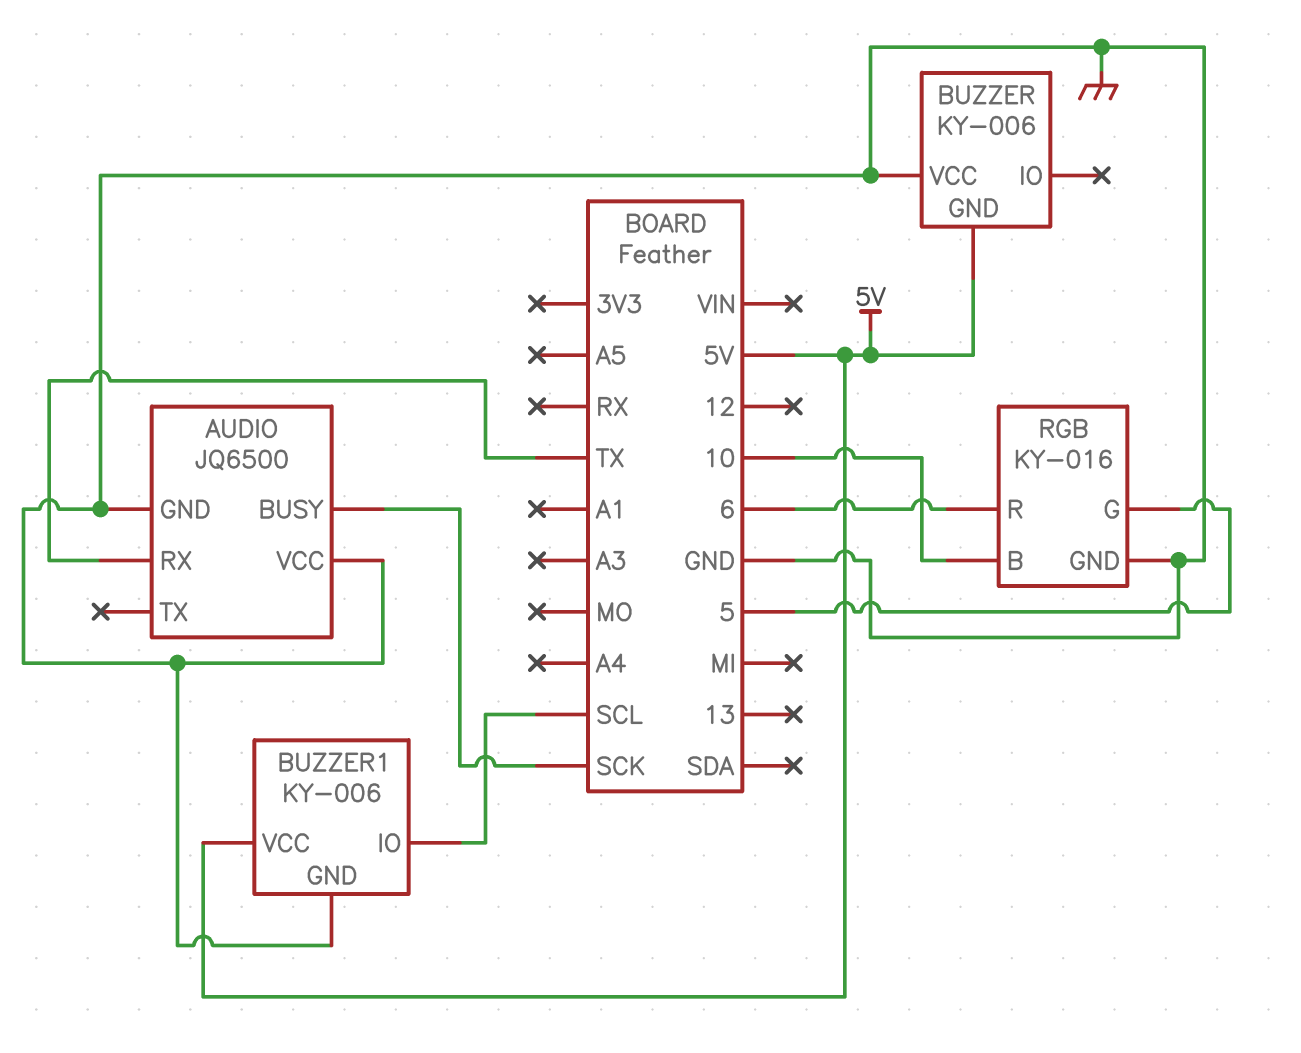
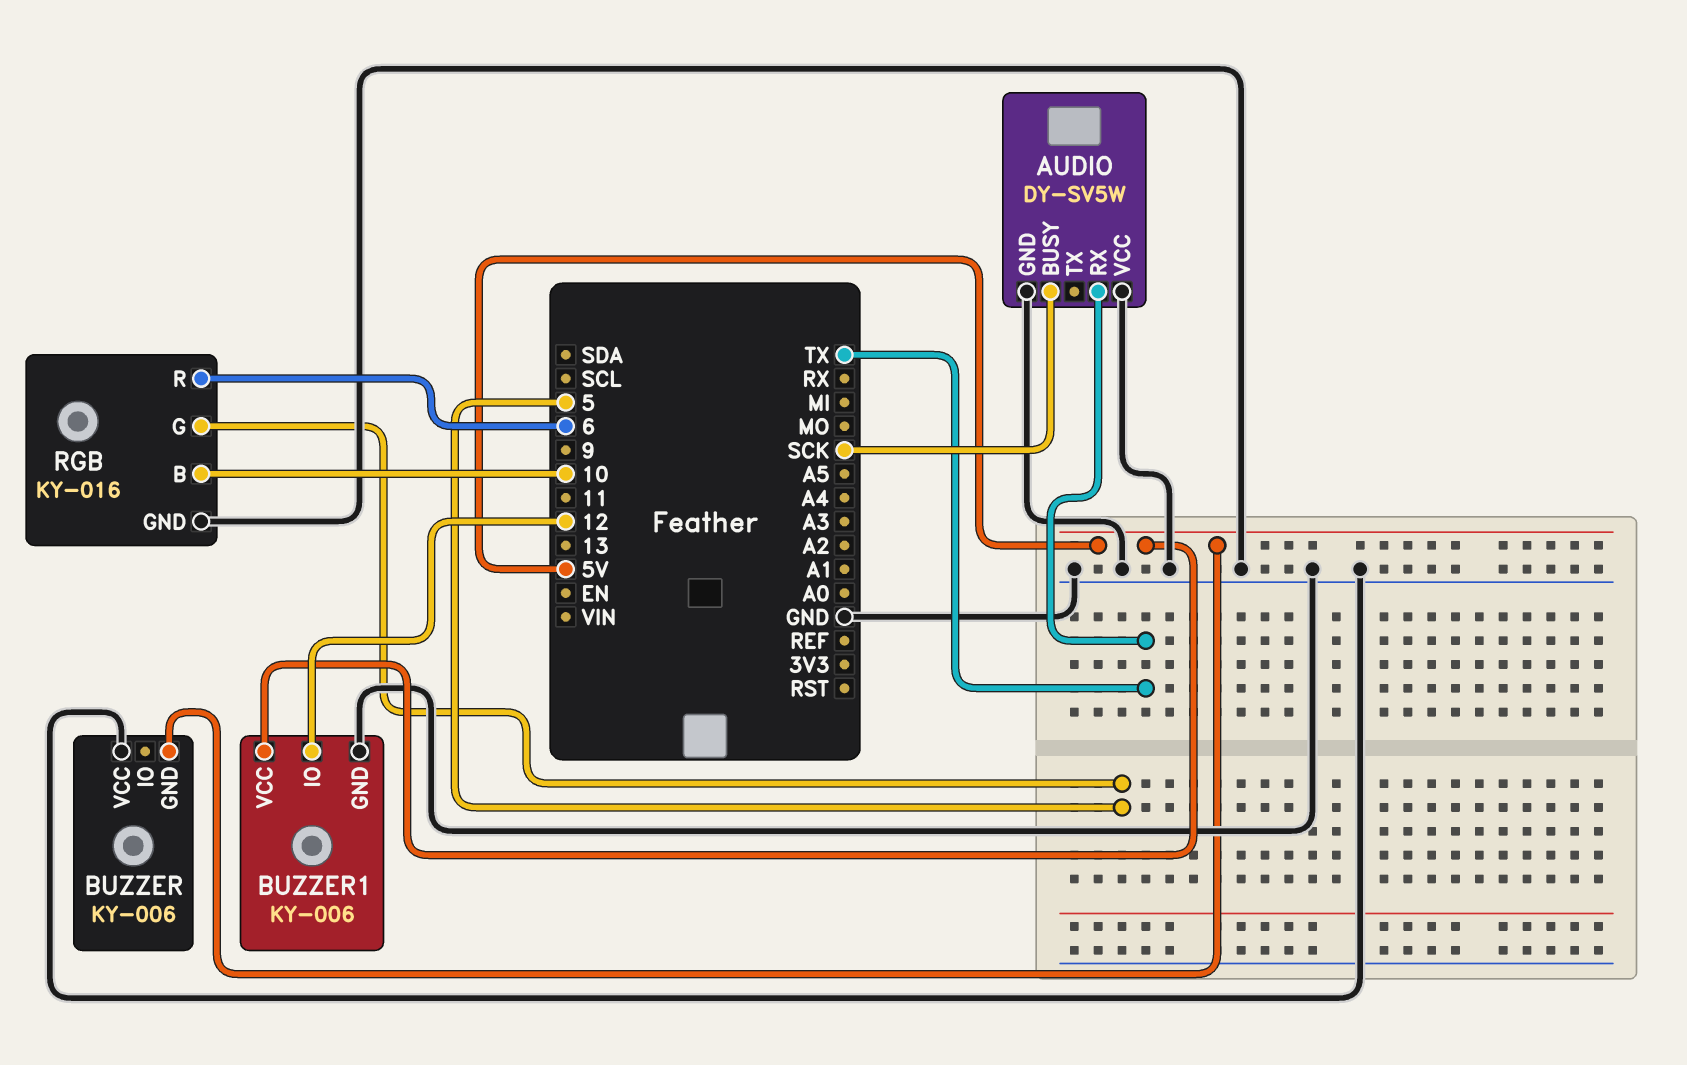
AUDIO: JQ6500 -> DY-SV5W
BUZZER1 pin IO: SCL -> 12

